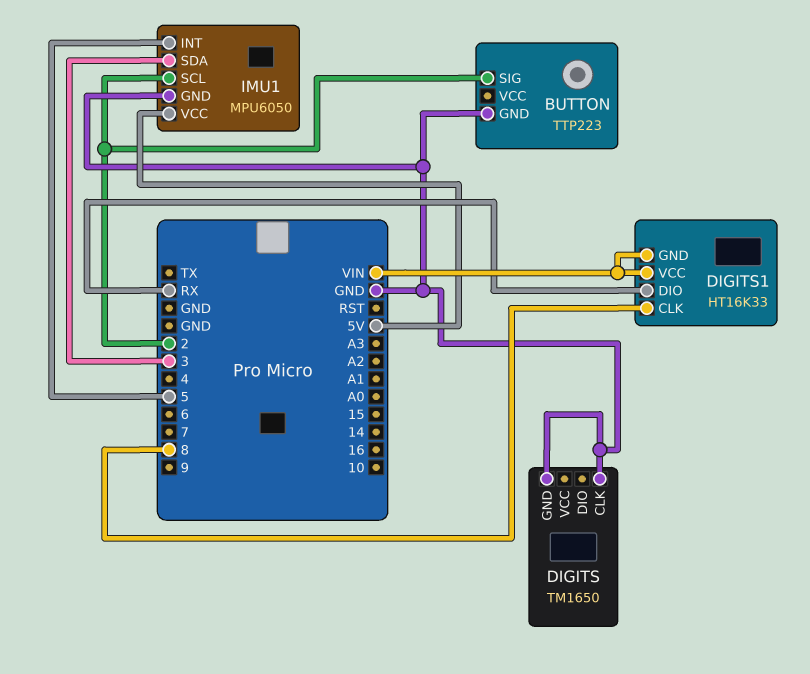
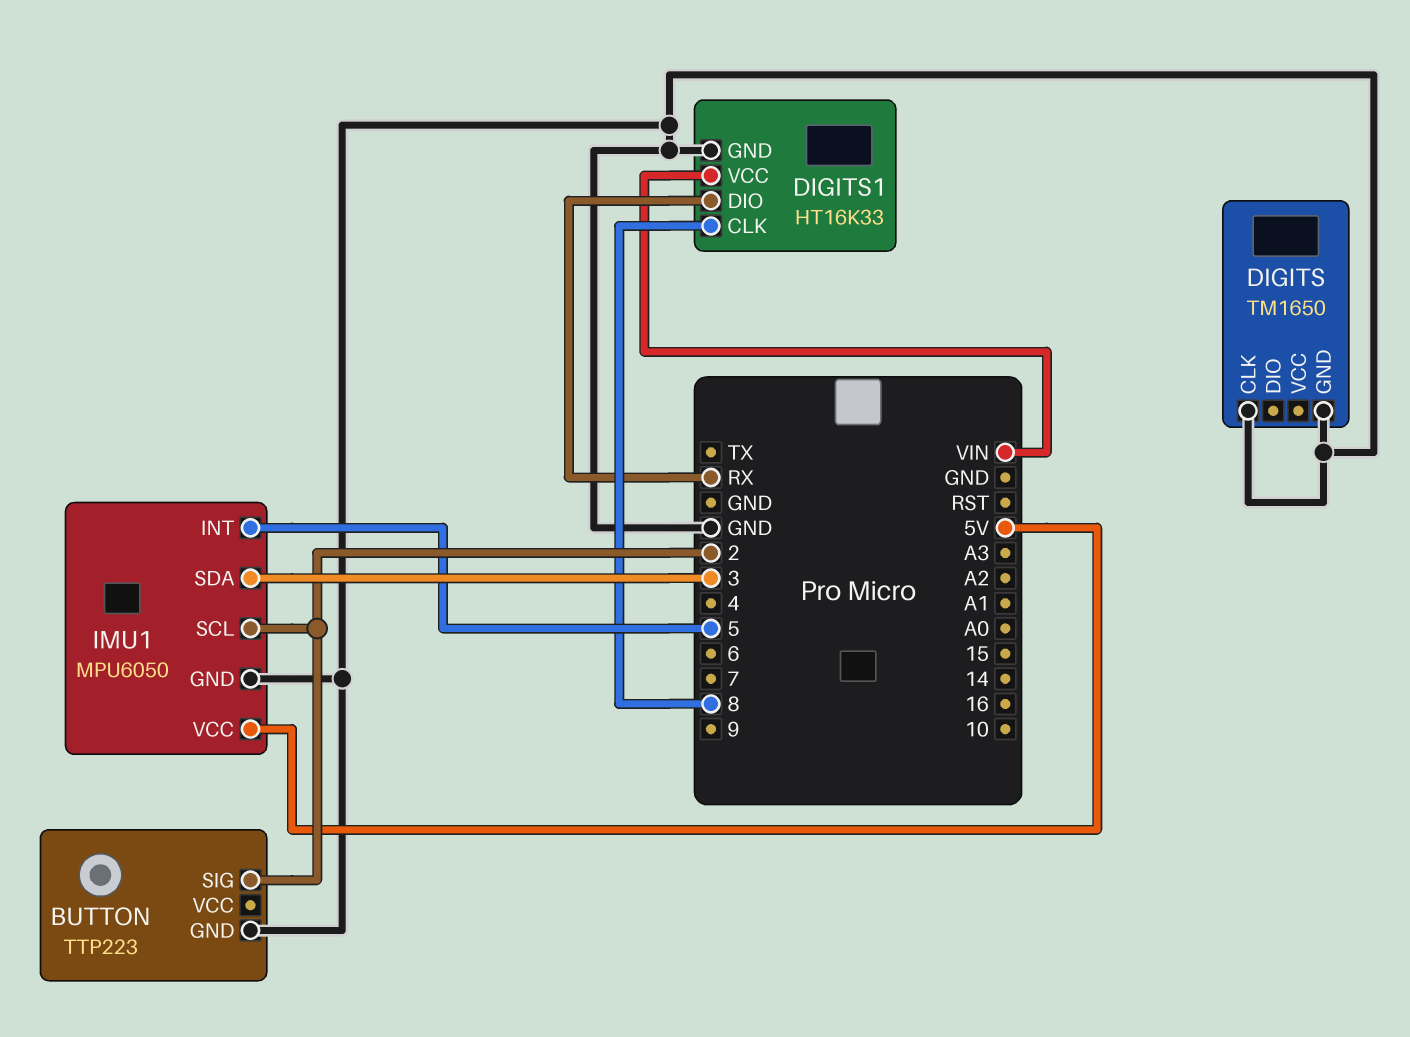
DIGITS1 pin GND: VIN -> GND

